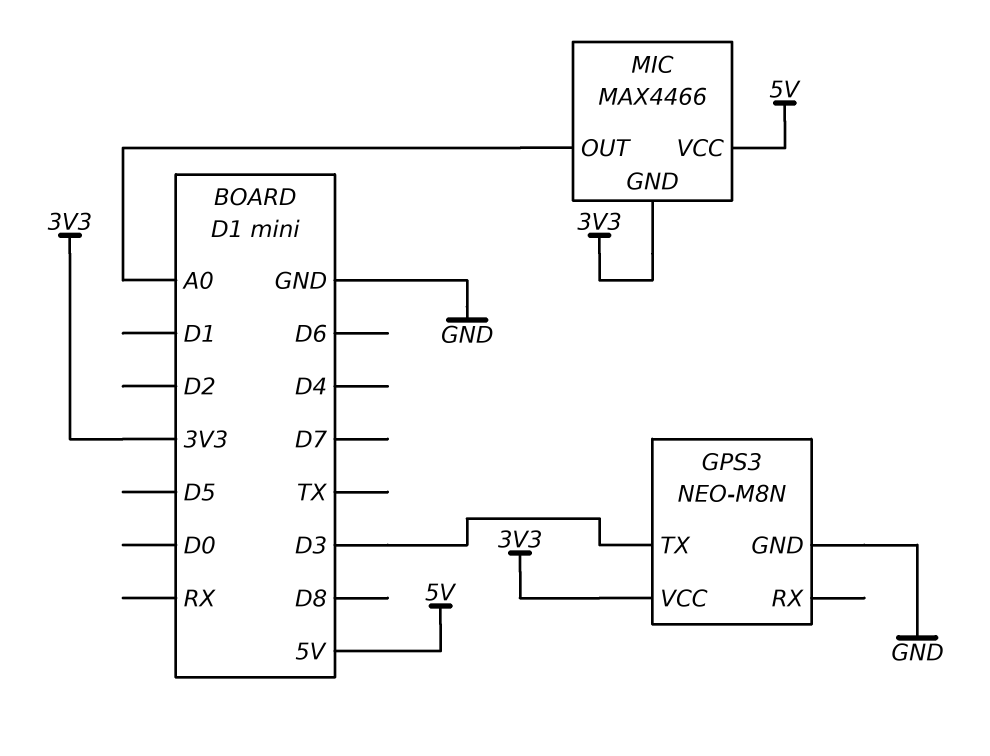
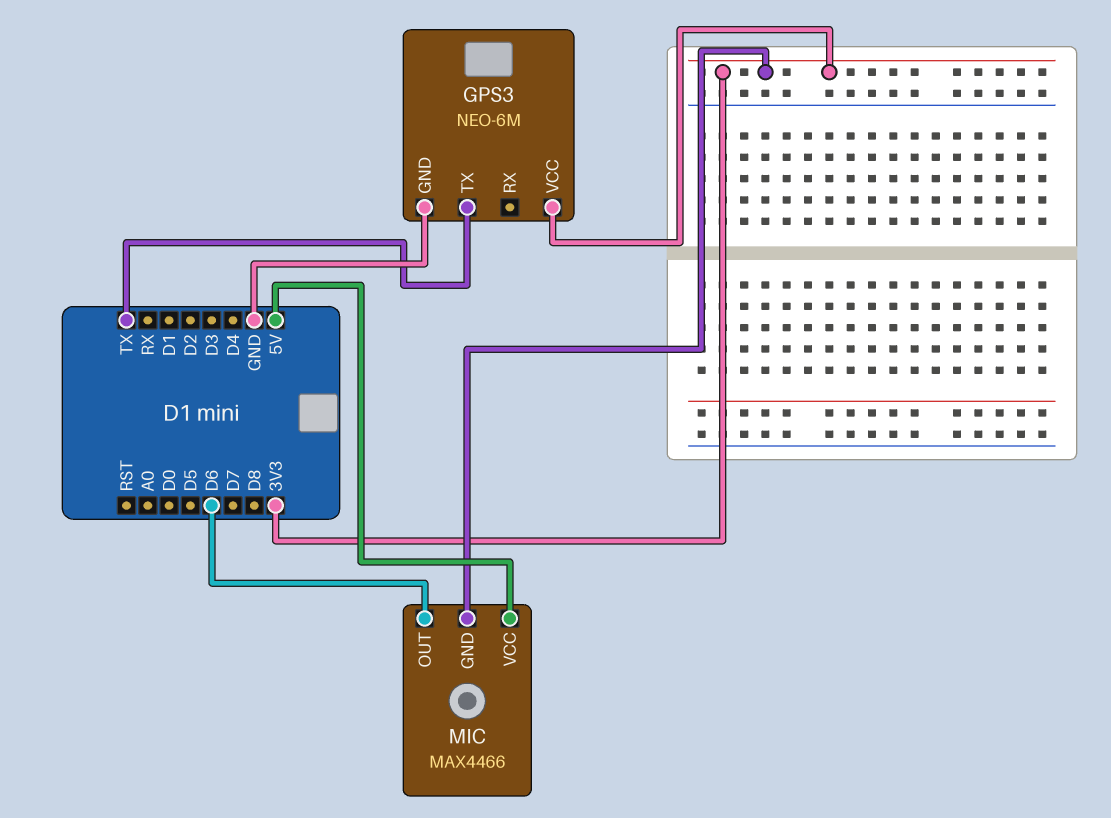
GPS3: NEO-M8N -> NEO-6M
GPS3 pin TX: D3 -> TX
MIC pin OUT: A0 -> D6

